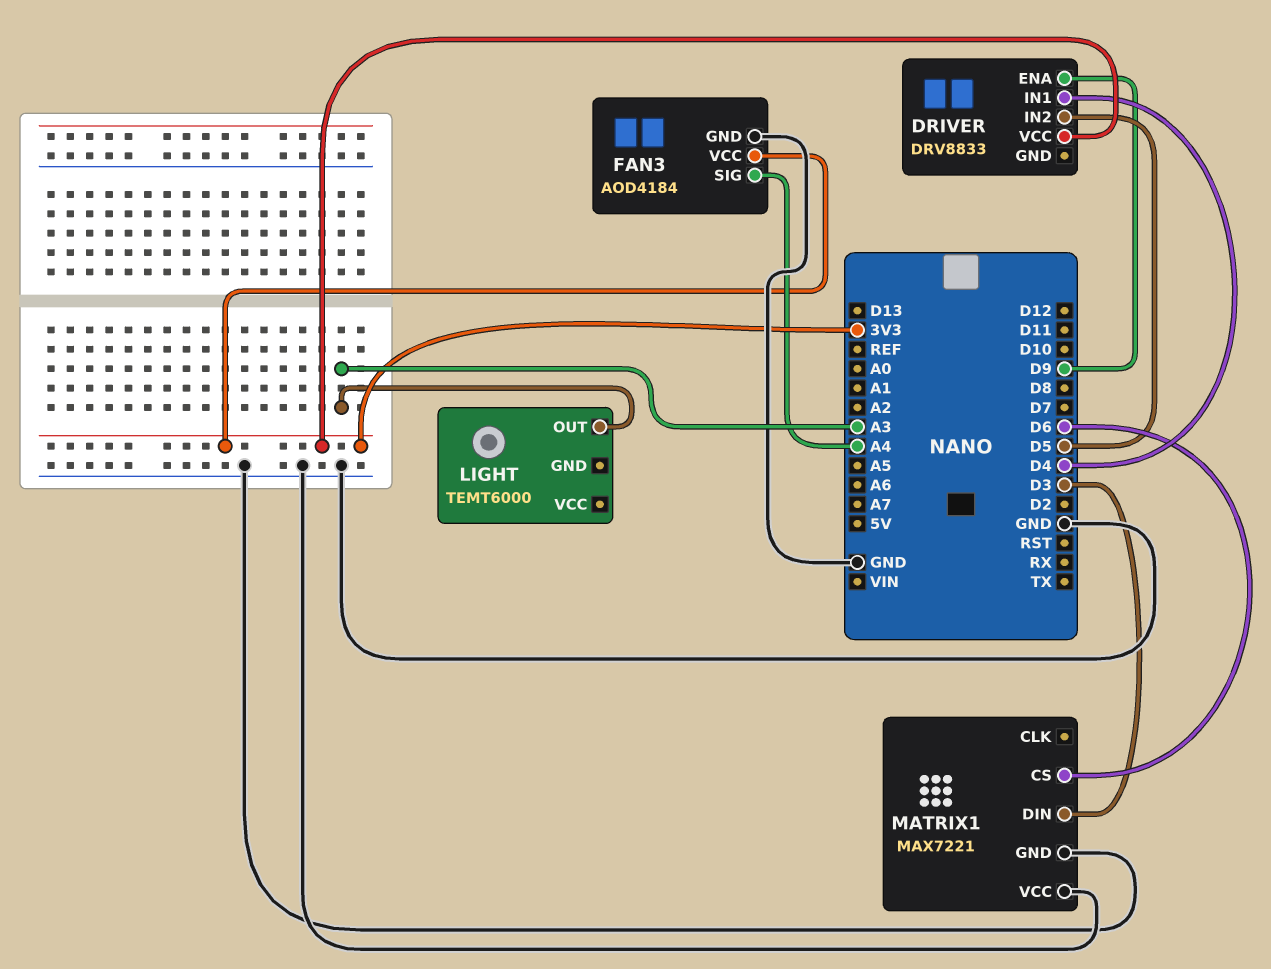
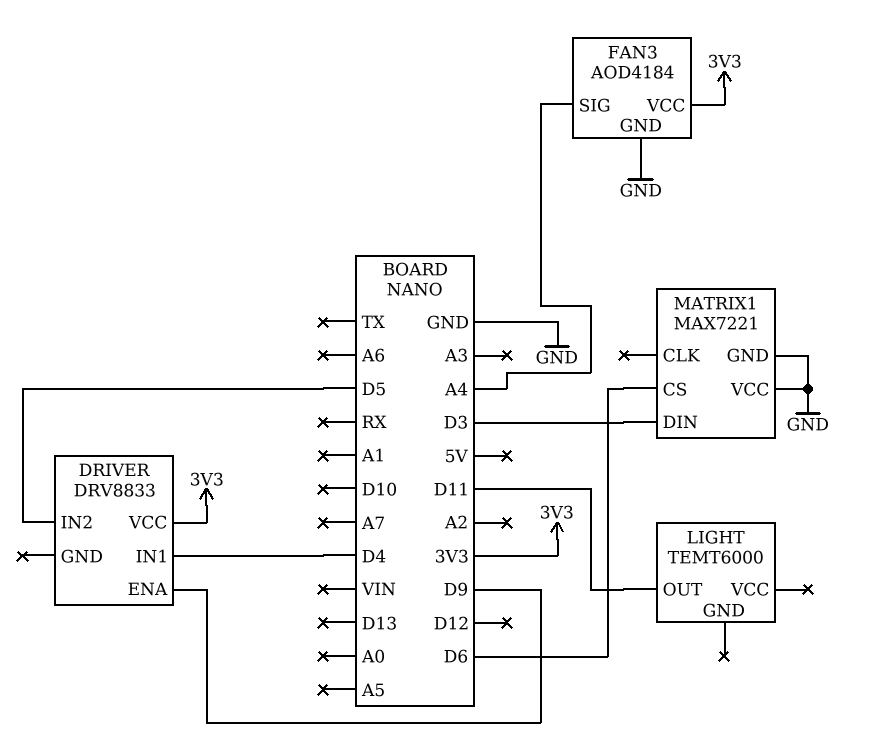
LIGHT pin OUT: A3 -> D11

